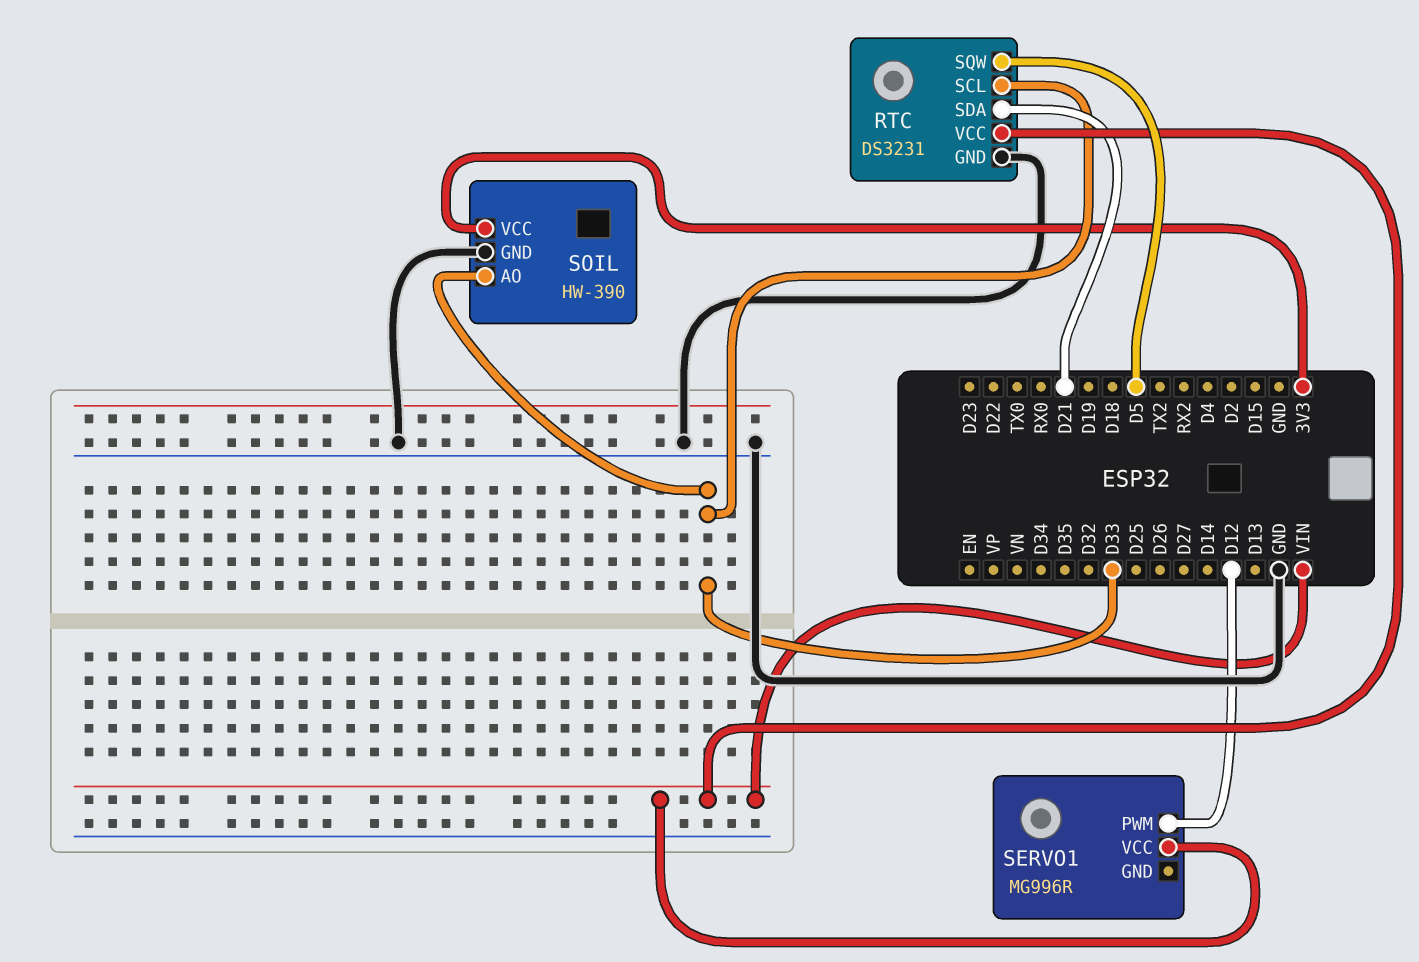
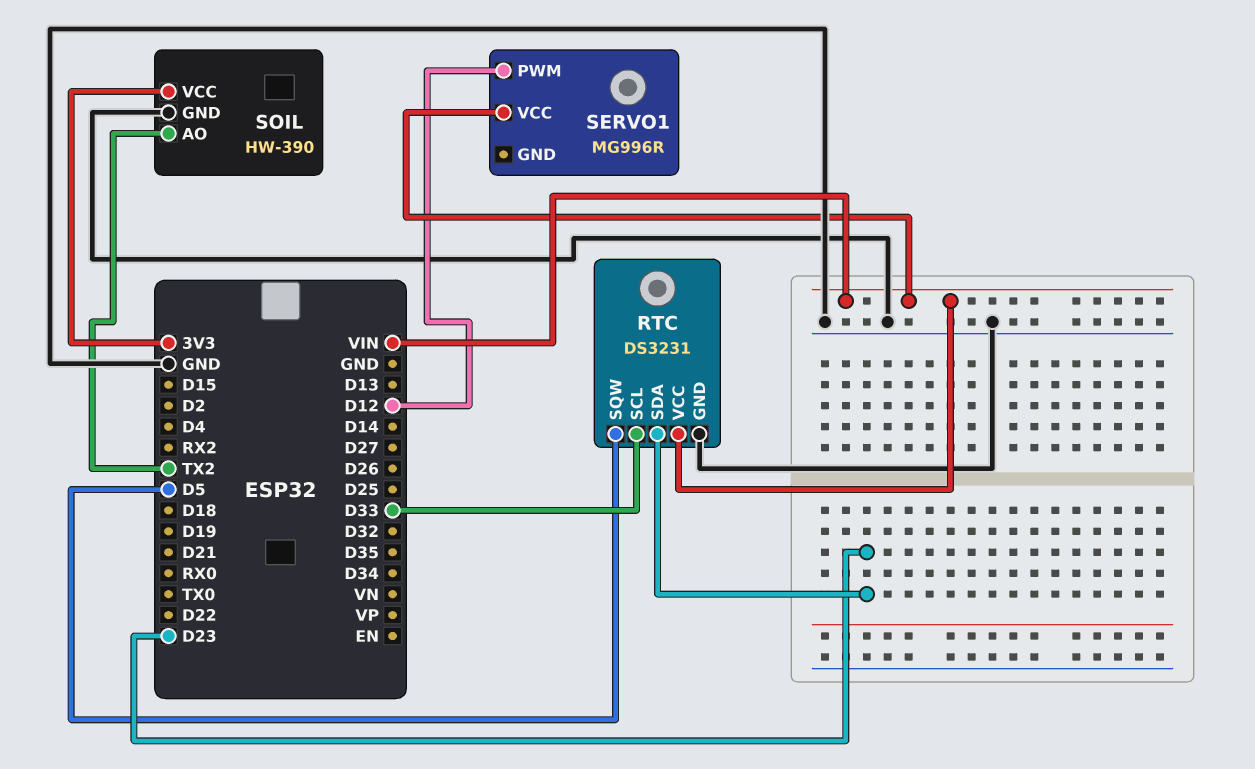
RTC pin SDA: D21 -> D23
SOIL pin AO: D33 -> TX2

